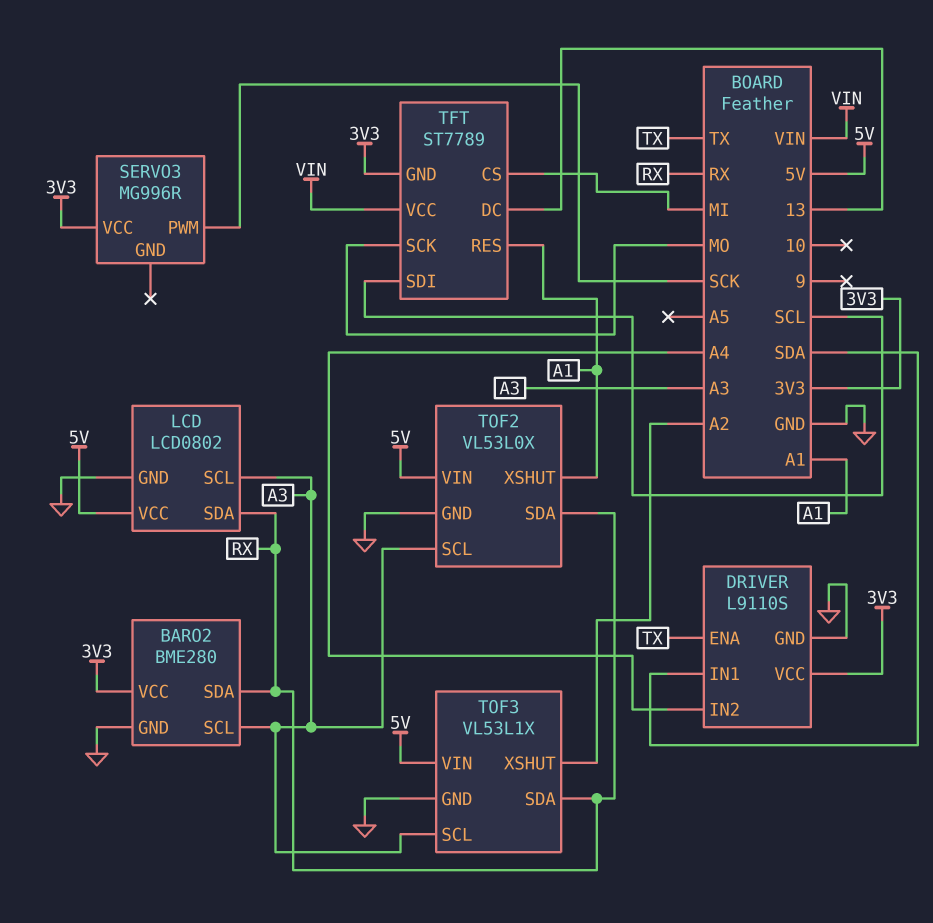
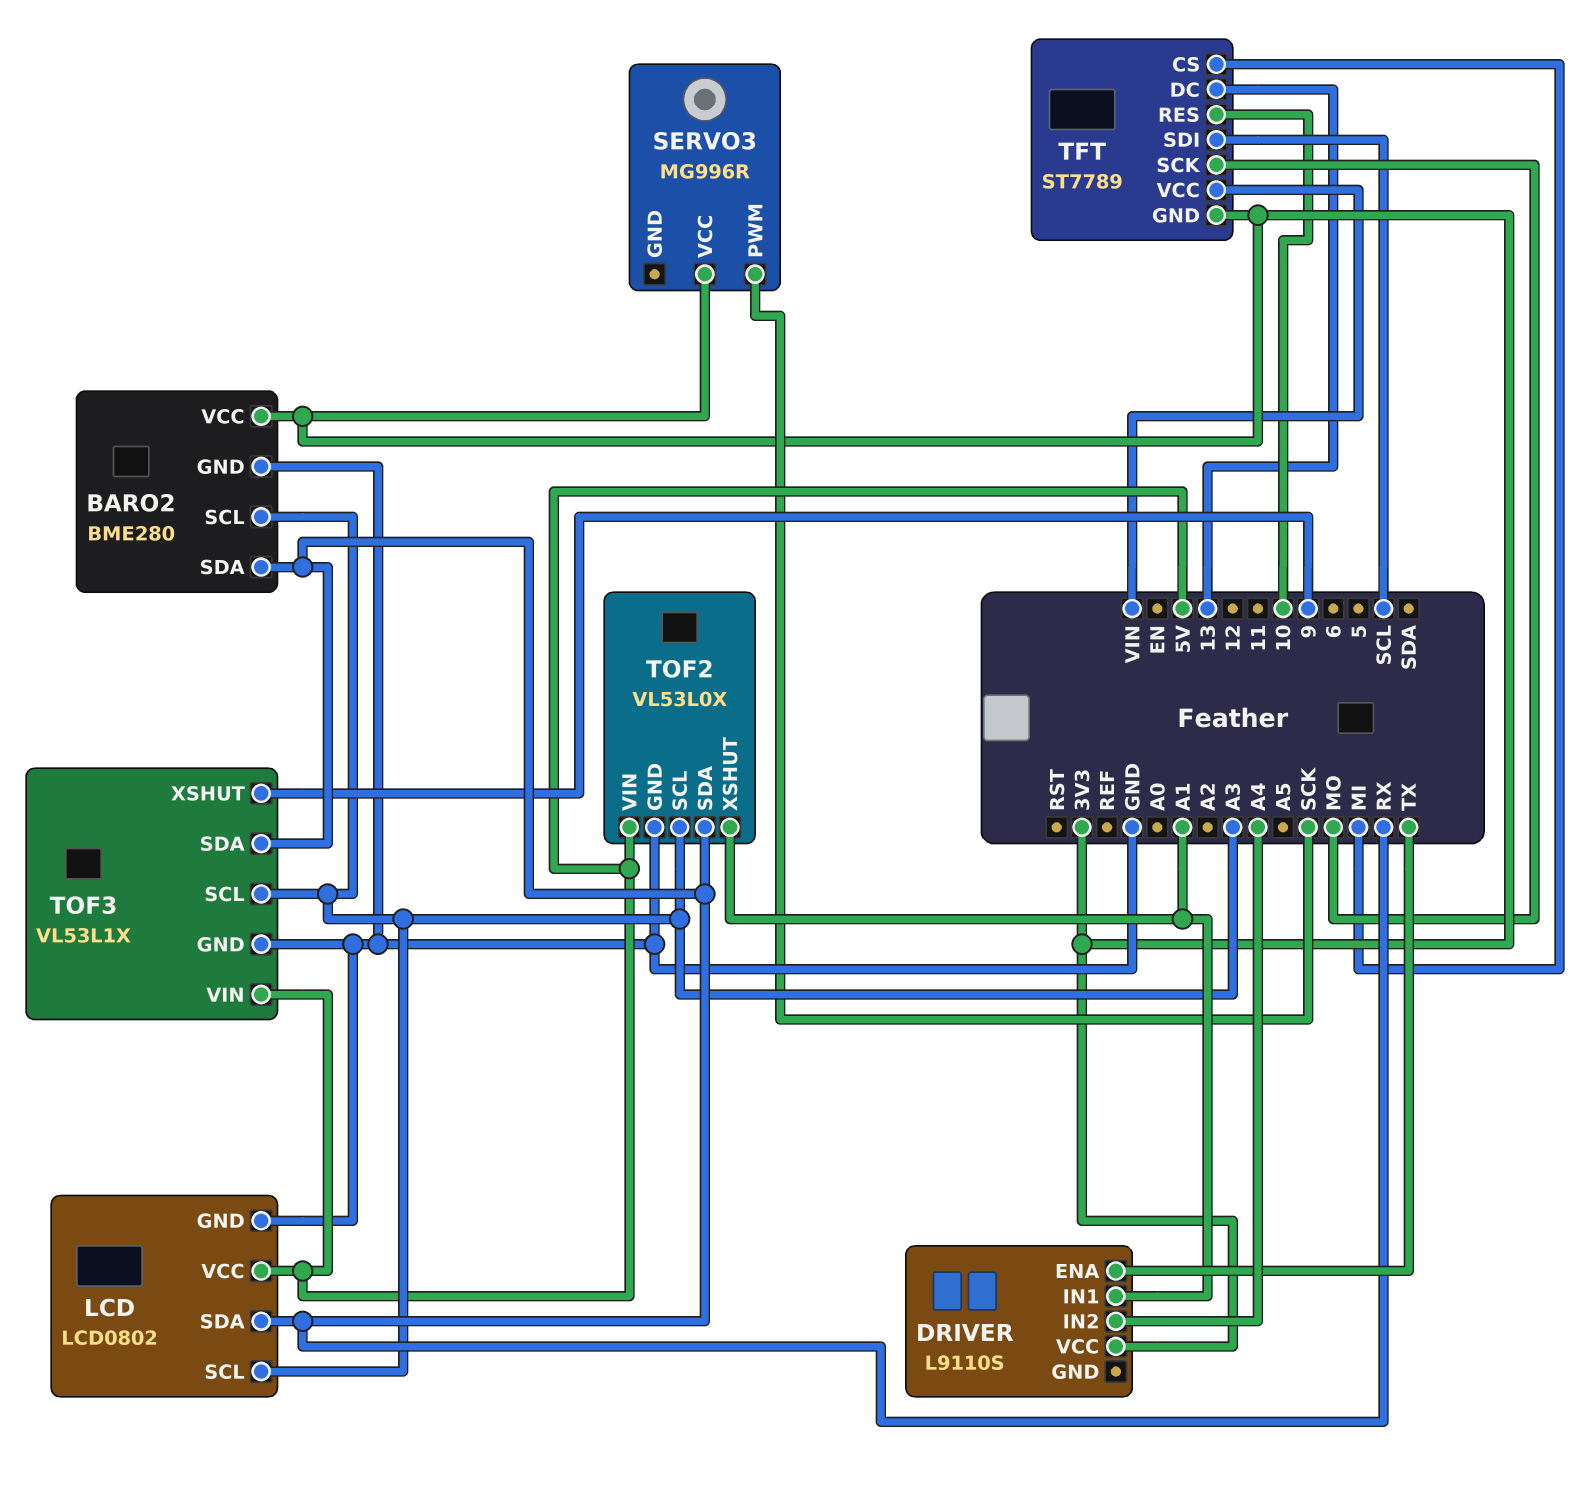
DRIVER pin GND: GND -> none
DRIVER pin IN1: SDA -> A1
TFT pin RES: A1 -> 10
TOF3 pin XSHUT: A2 -> 9

